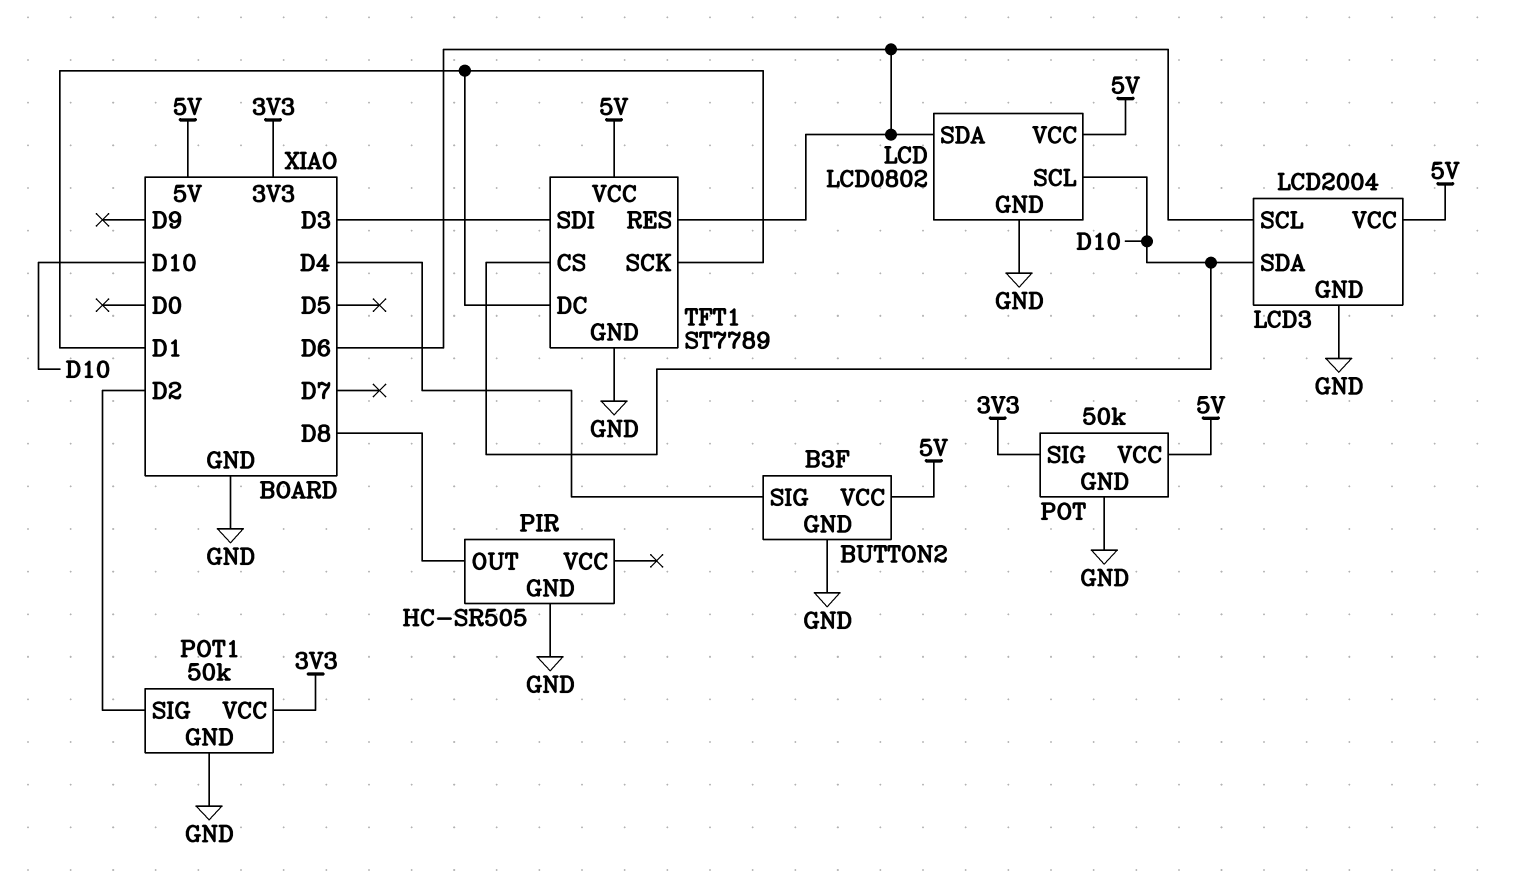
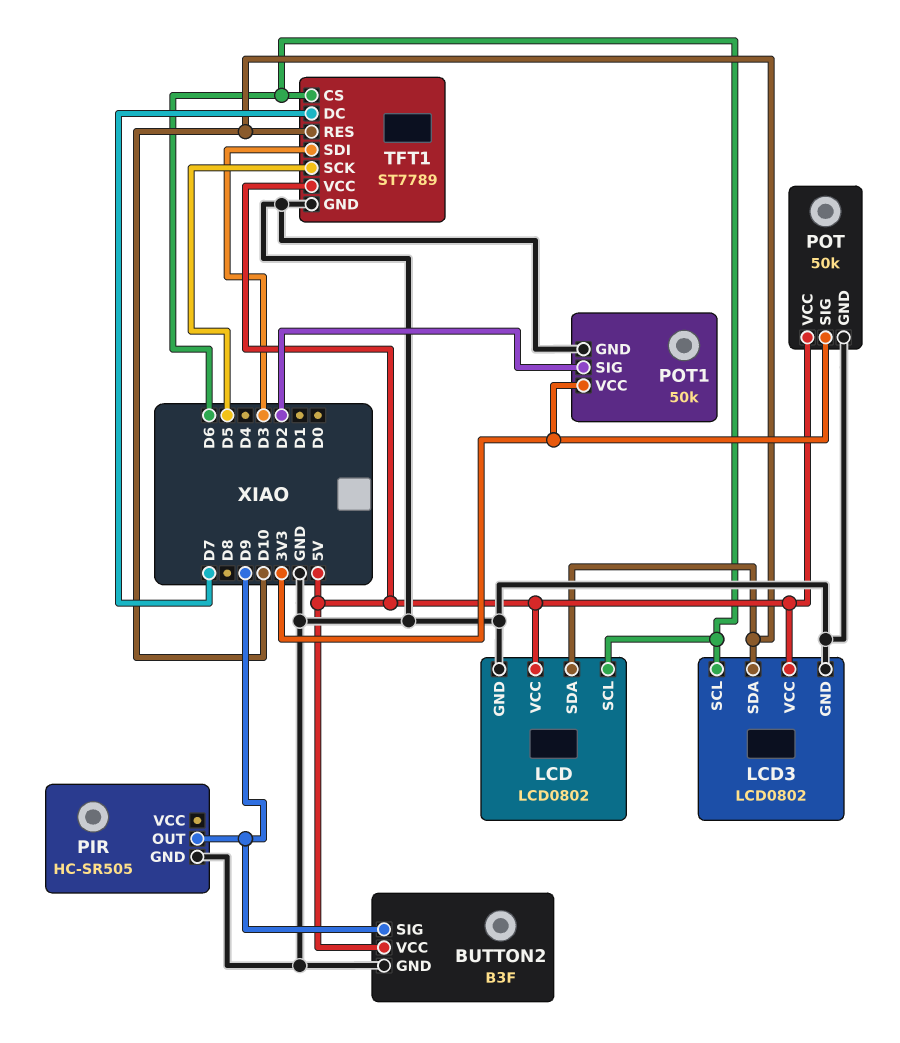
BUTTON2 pin SIG: D4 -> D9
LCD pin SCL: D10 -> D6
LCD pin SDA: D6 -> D10
LCD3: LCD2004 -> LCD0802
PIR pin OUT: D8 -> D9
TFT1 pin CS: D10 -> D6
TFT1 pin DC: D1 -> D7
TFT1 pin RES: D6 -> D10
TFT1 pin SCK: D1 -> D5

